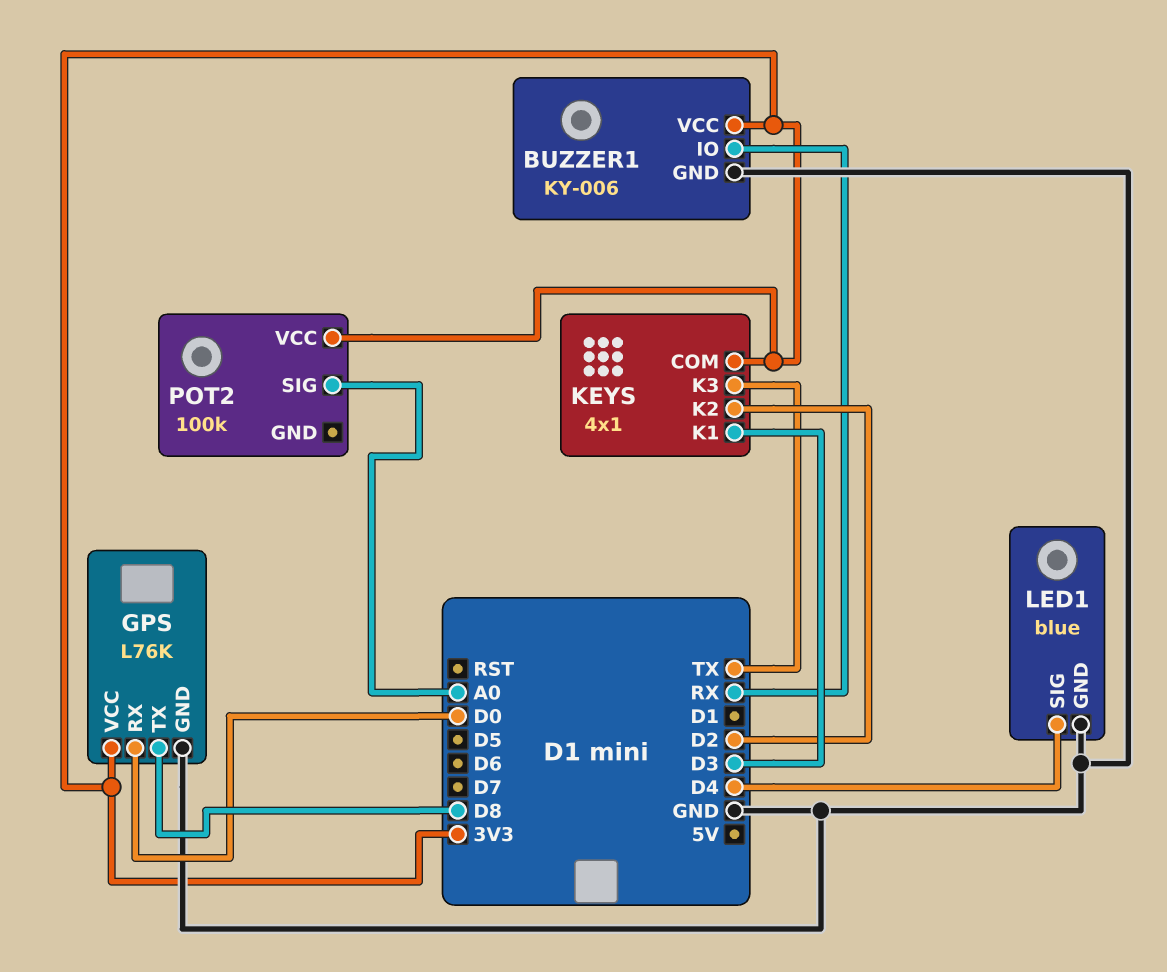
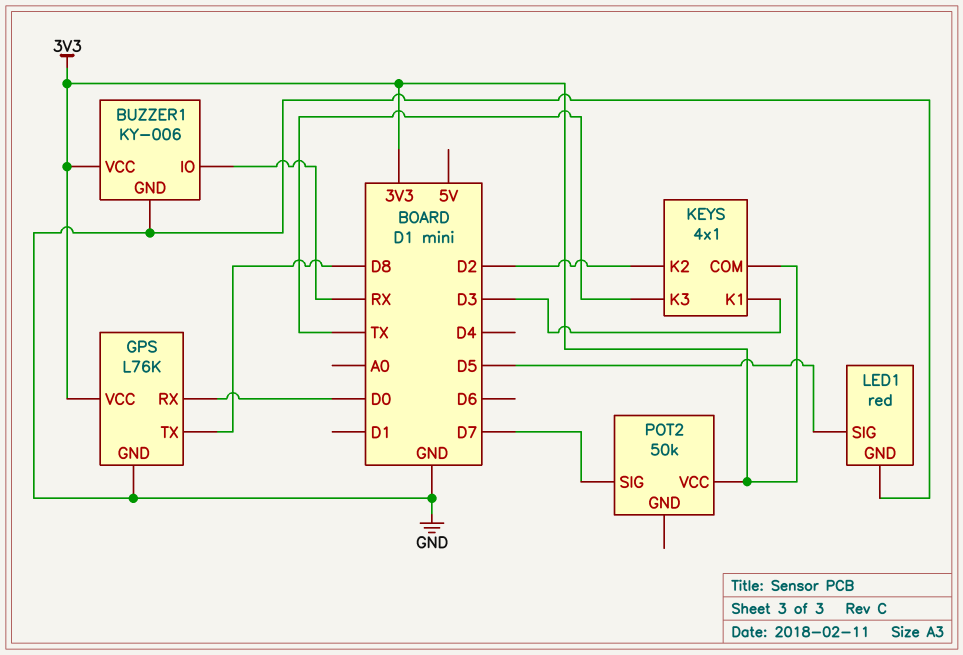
LED1: blue -> red
LED1 pin SIG: D4 -> D5
POT2: 100k -> 50k
POT2 pin SIG: A0 -> D7

